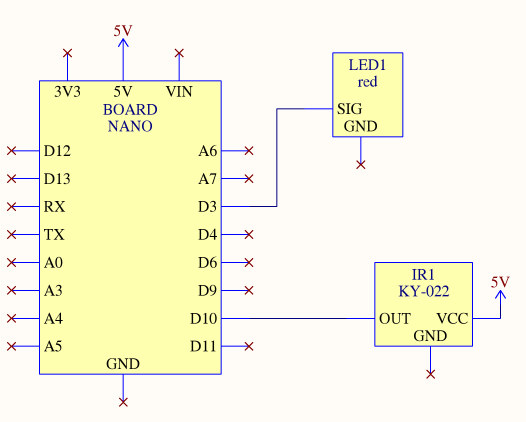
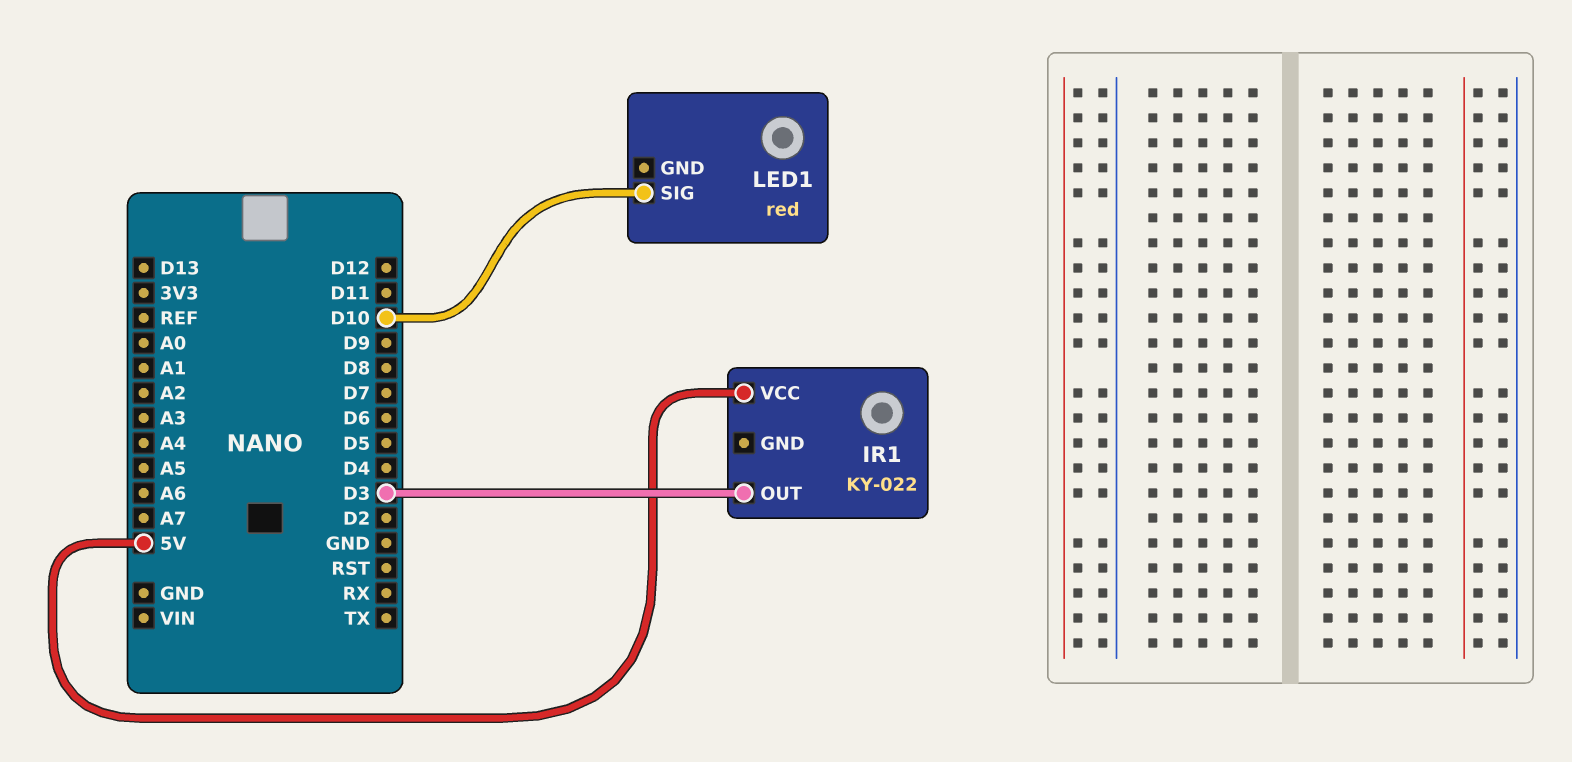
IR1 pin OUT: D10 -> D3
LED1 pin SIG: D3 -> D10

